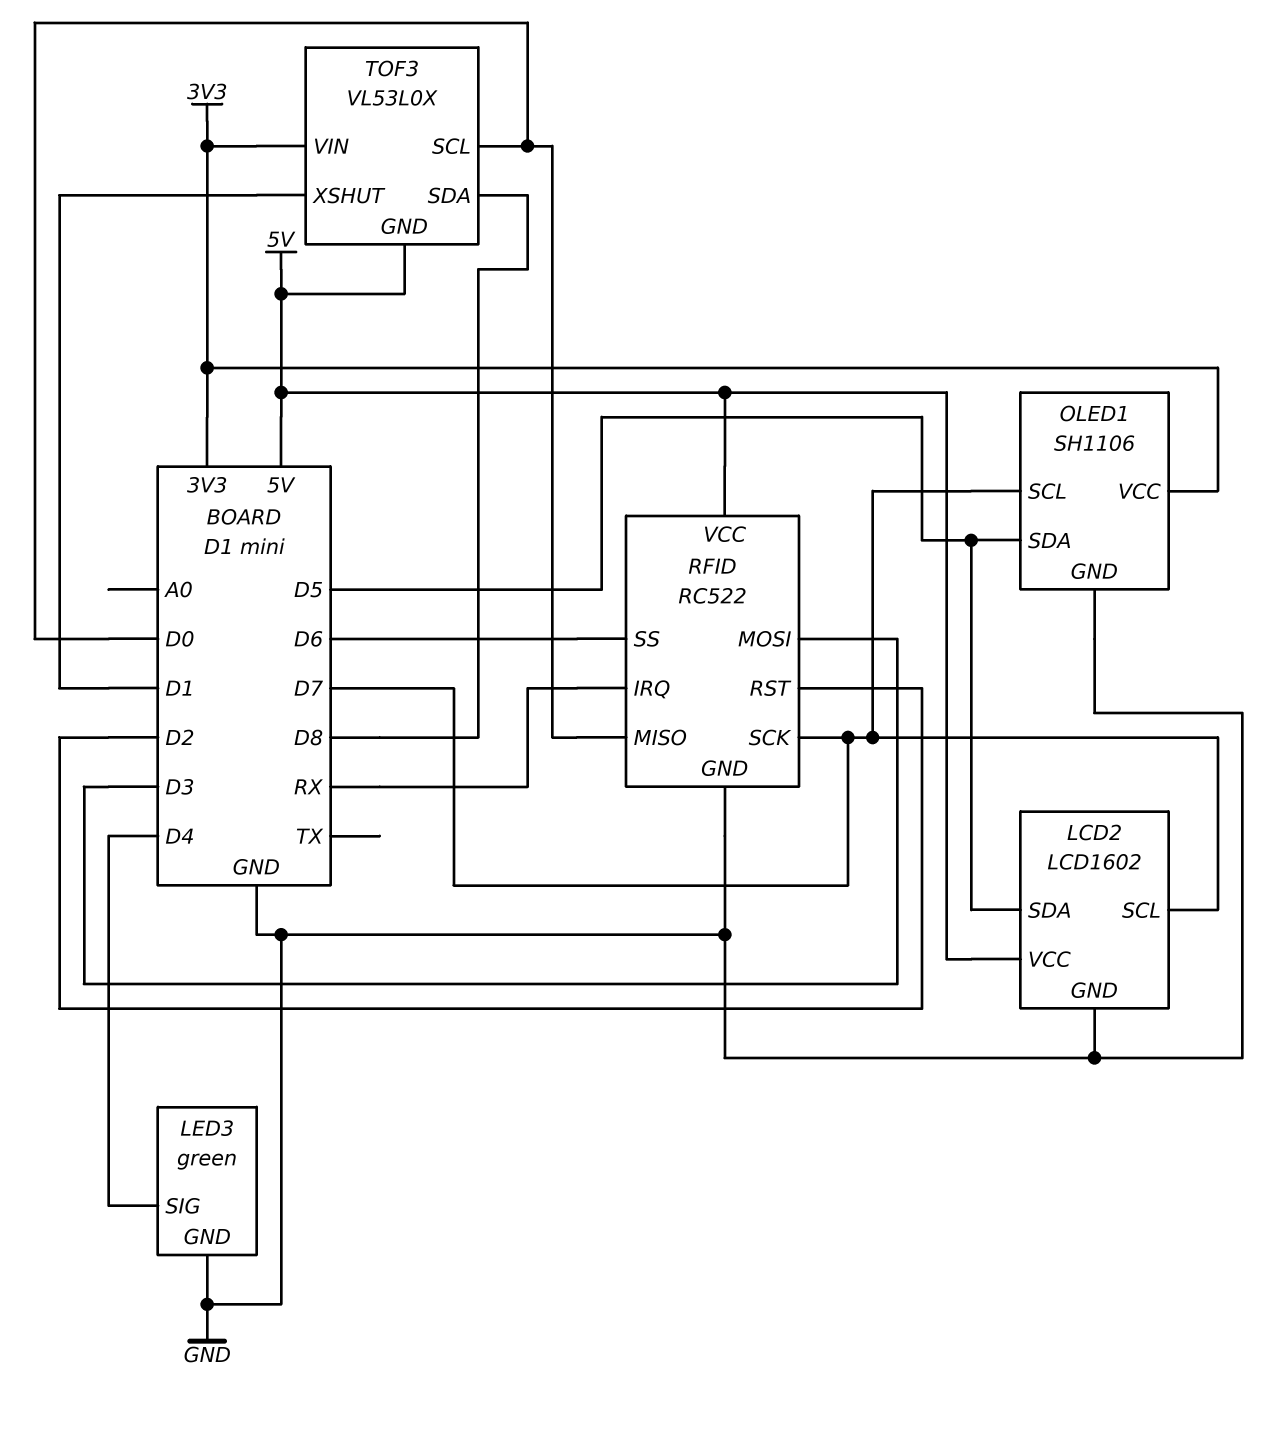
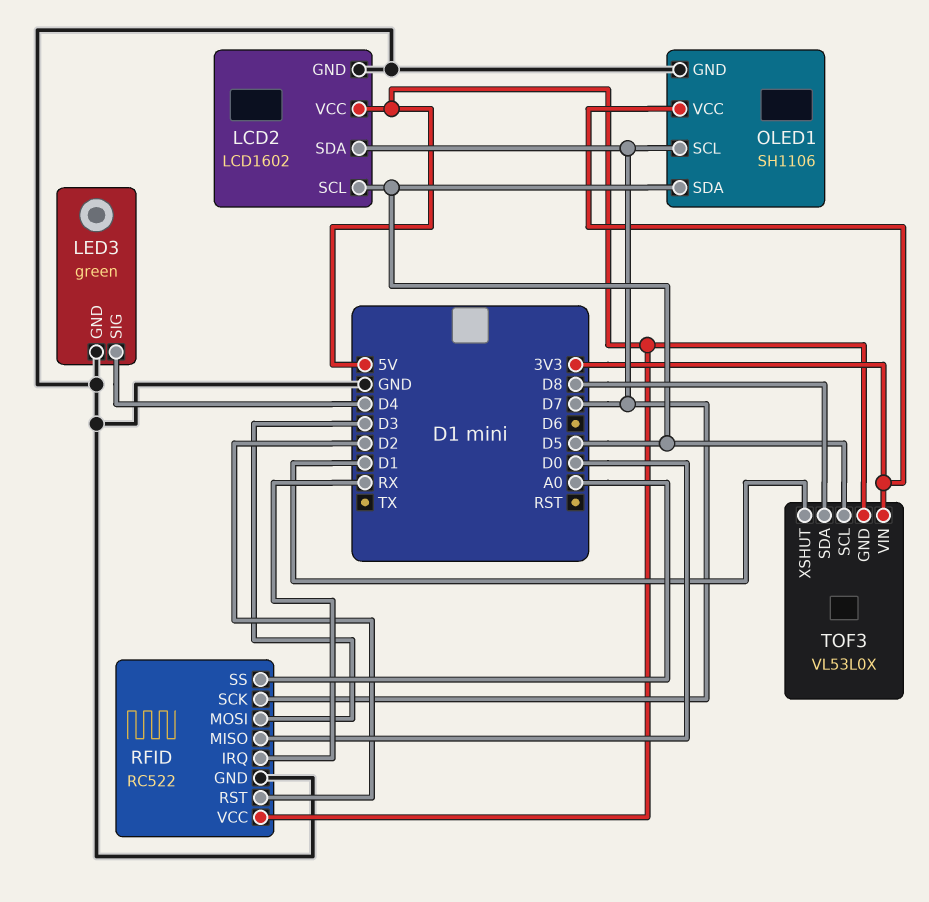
LCD2 pin SCL: D7 -> D5
LCD2 pin SDA: D5 -> D7
RFID pin SS: D6 -> A0
TOF3 pin SCL: D0 -> D5

